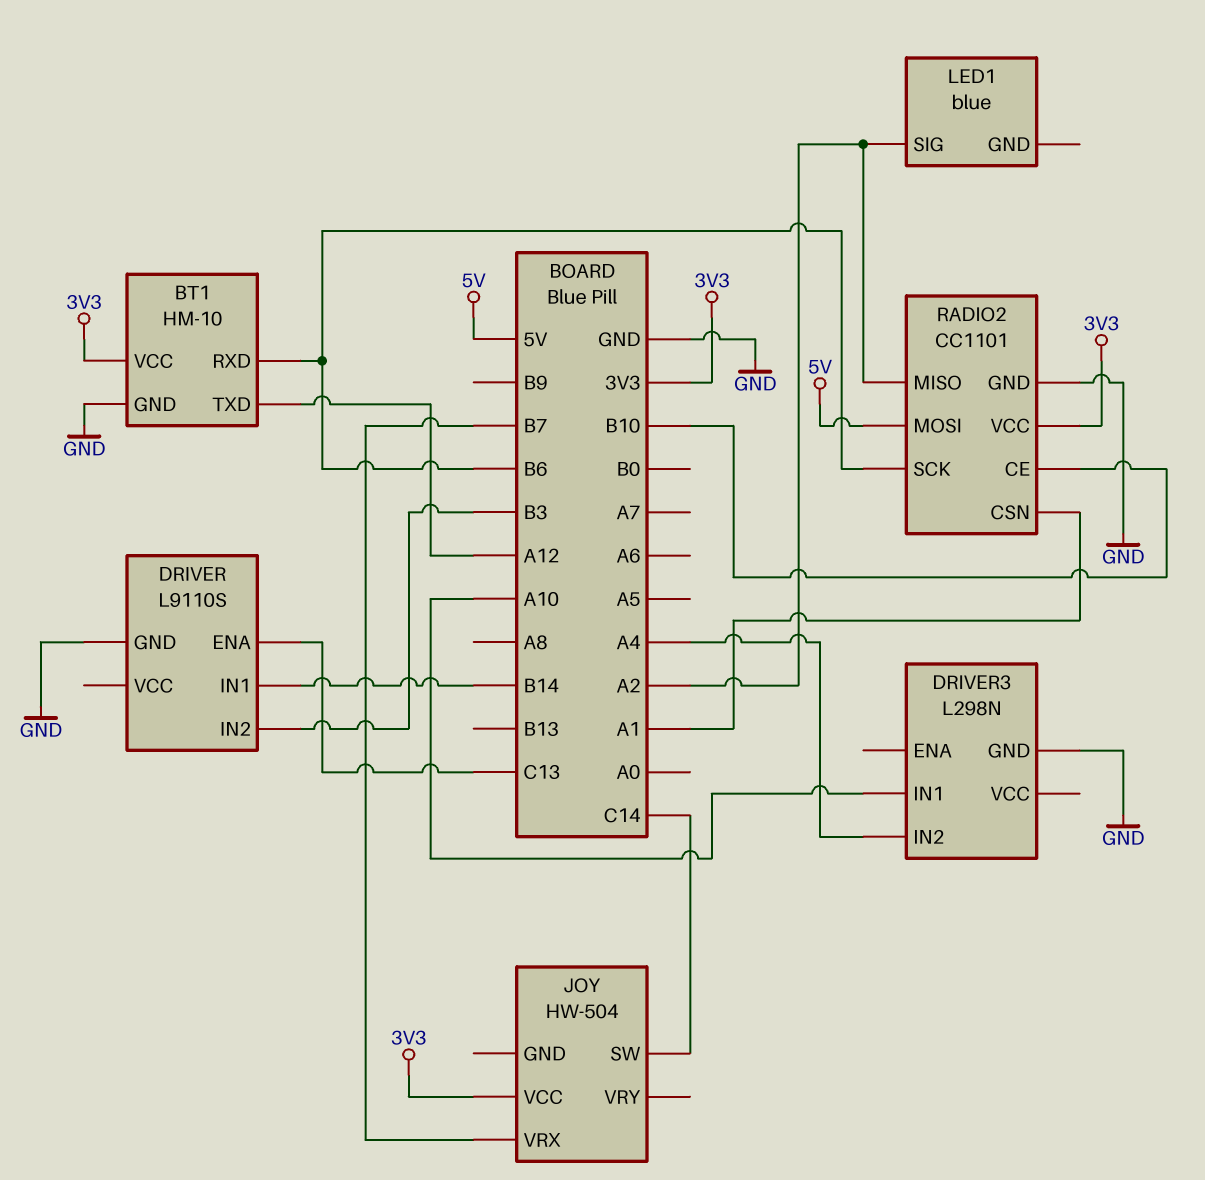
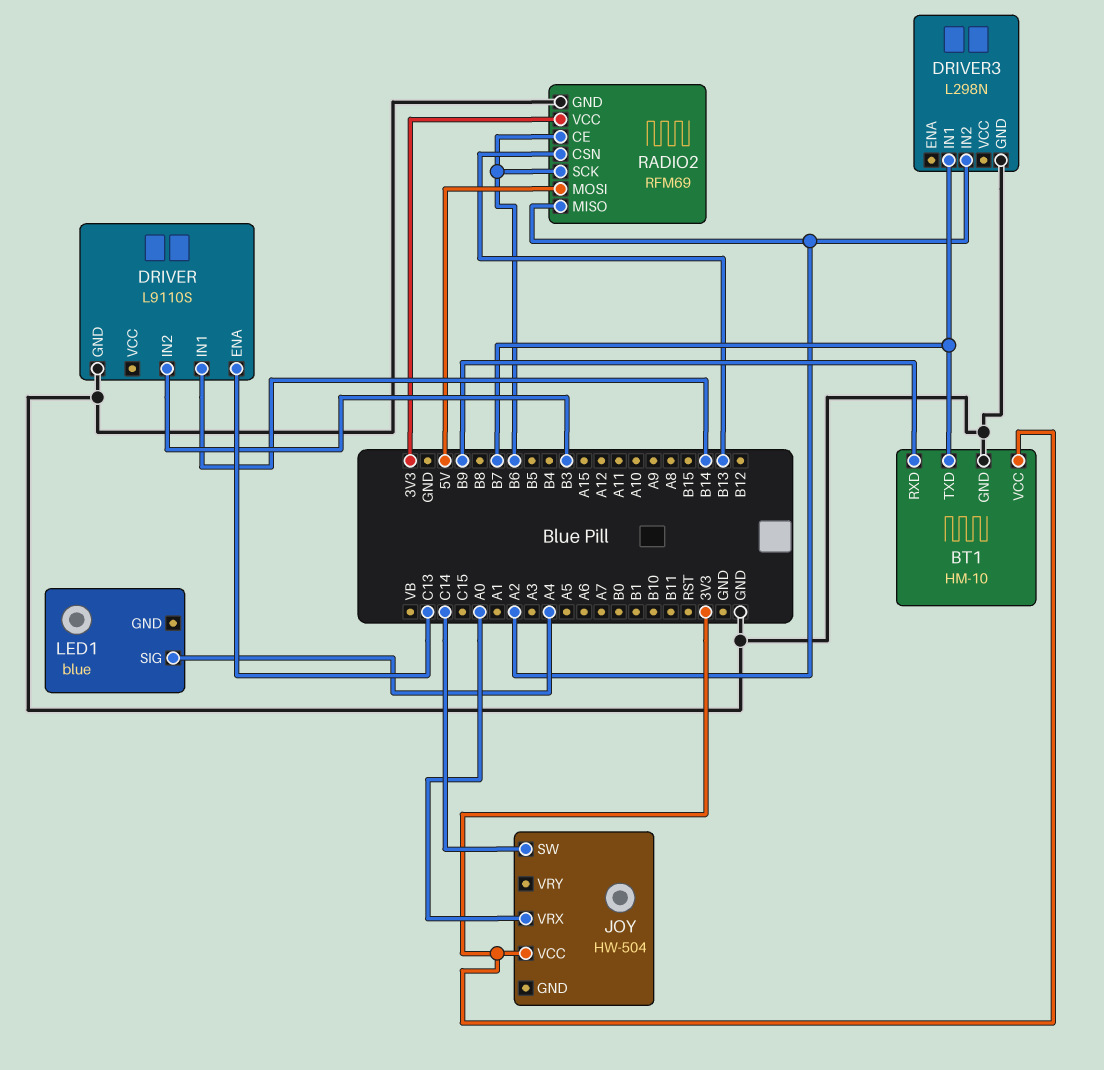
BT1 pin RXD: B6 -> B9
BT1 pin TXD: A12 -> B7
DRIVER3 pin IN1: A10 -> B7
DRIVER3 pin IN2: A4 -> A2
JOY pin VRX: B7 -> A0
LED1 pin SIG: A2 -> A4
RADIO2: CC1101 -> RFM69
RADIO2 pin CE: B10 -> B6
RADIO2 pin CSN: A1 -> B13

